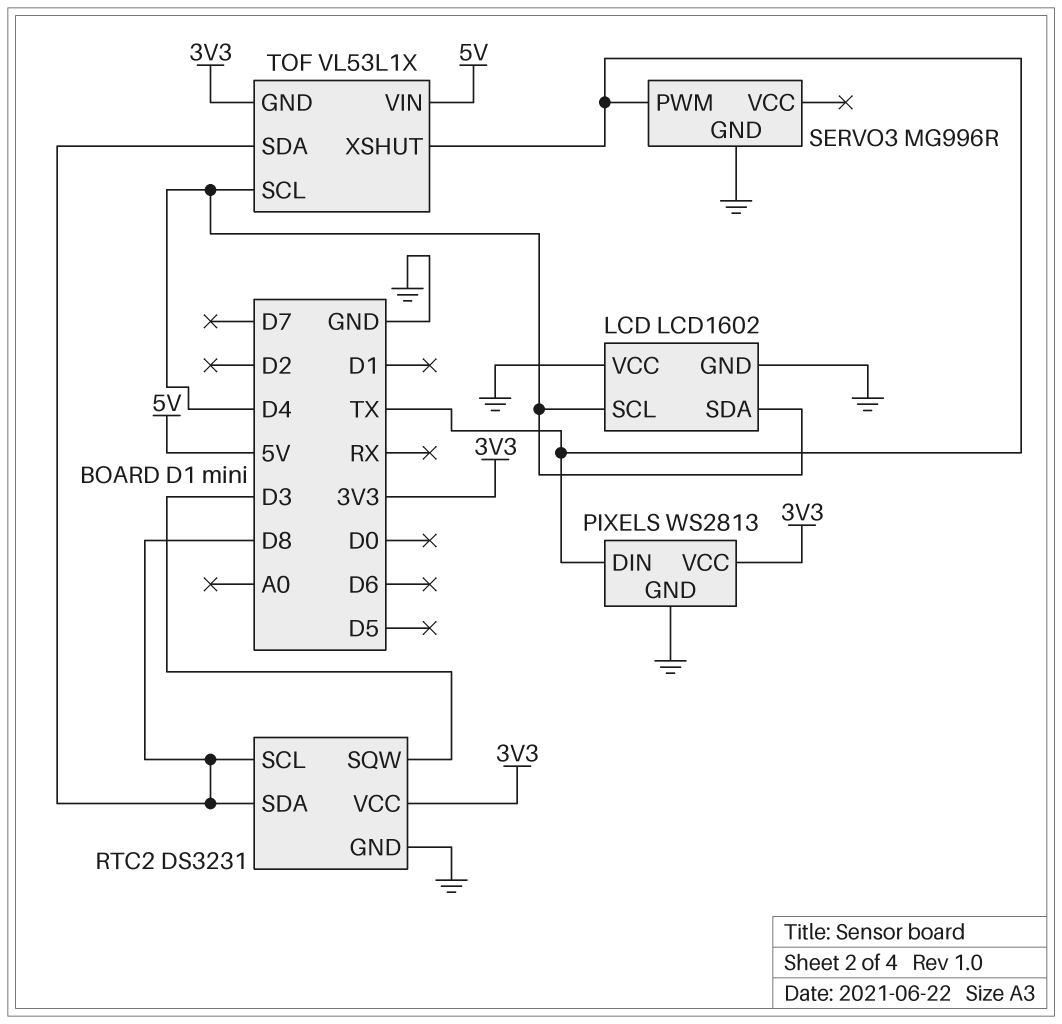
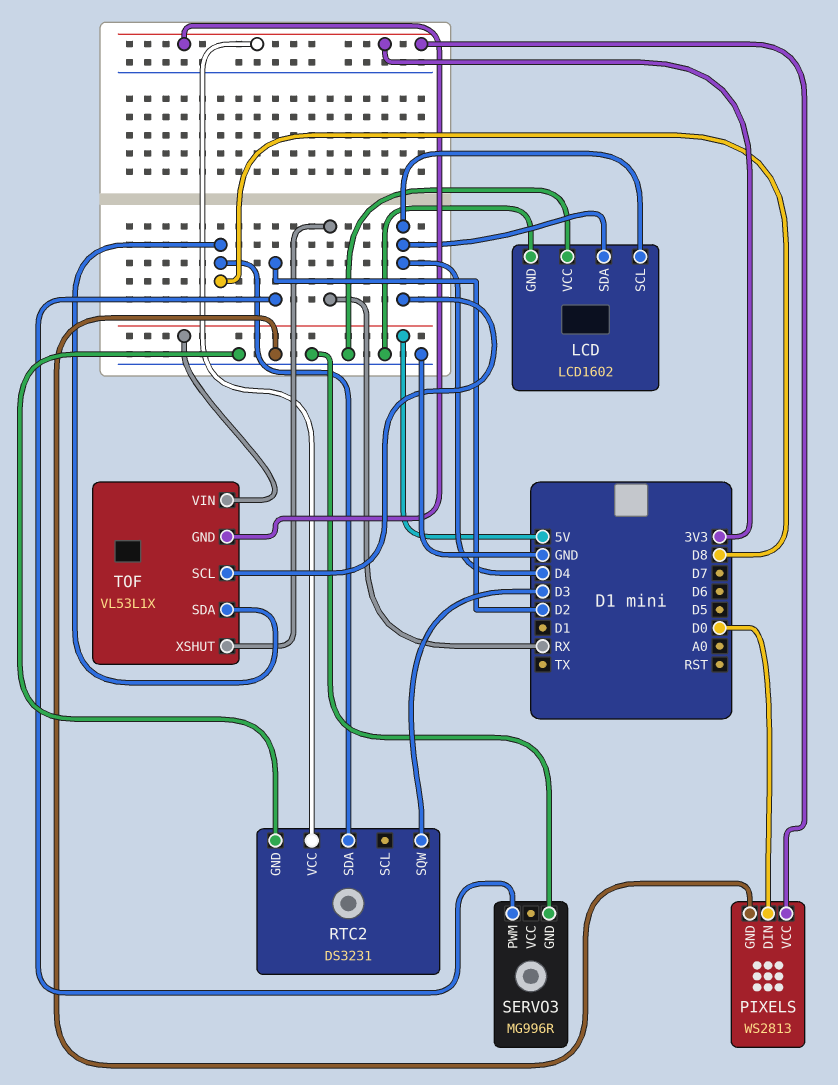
PIXELS pin DIN: TX -> D0
RTC2 pin SCL: D8 -> none
SERVO3 pin PWM: TX -> D2
TOF pin XSHUT: TX -> RX

